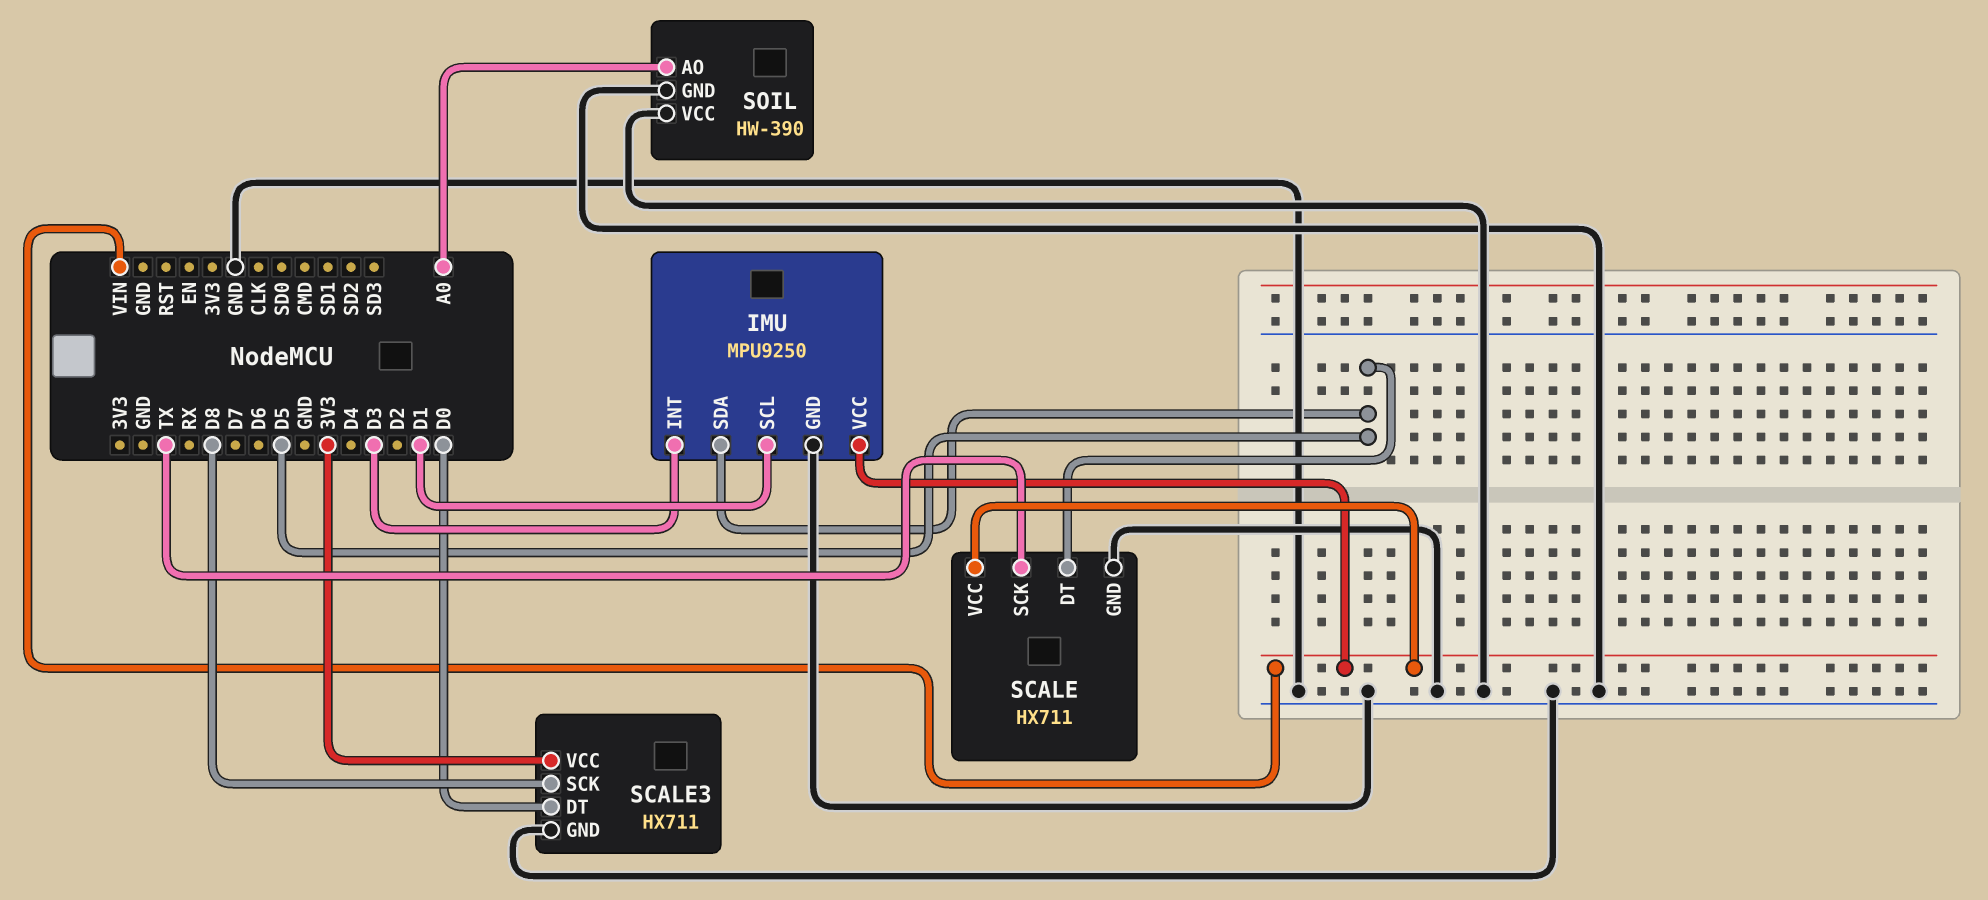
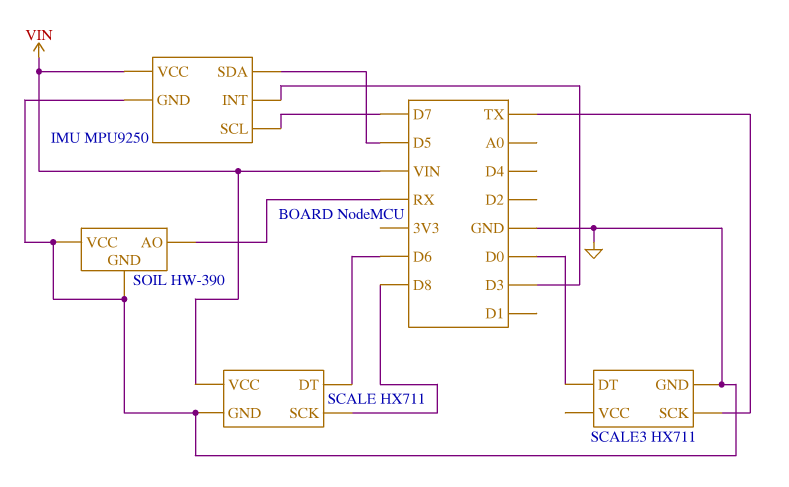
IMU pin SCL: D1 -> D7
SCALE pin DT: D5 -> D6
SCALE pin SCK: TX -> D8
SCALE3 pin SCK: D8 -> TX
SCALE3 pin VCC: 3V3 -> none
SOIL pin AO: A0 -> RX

